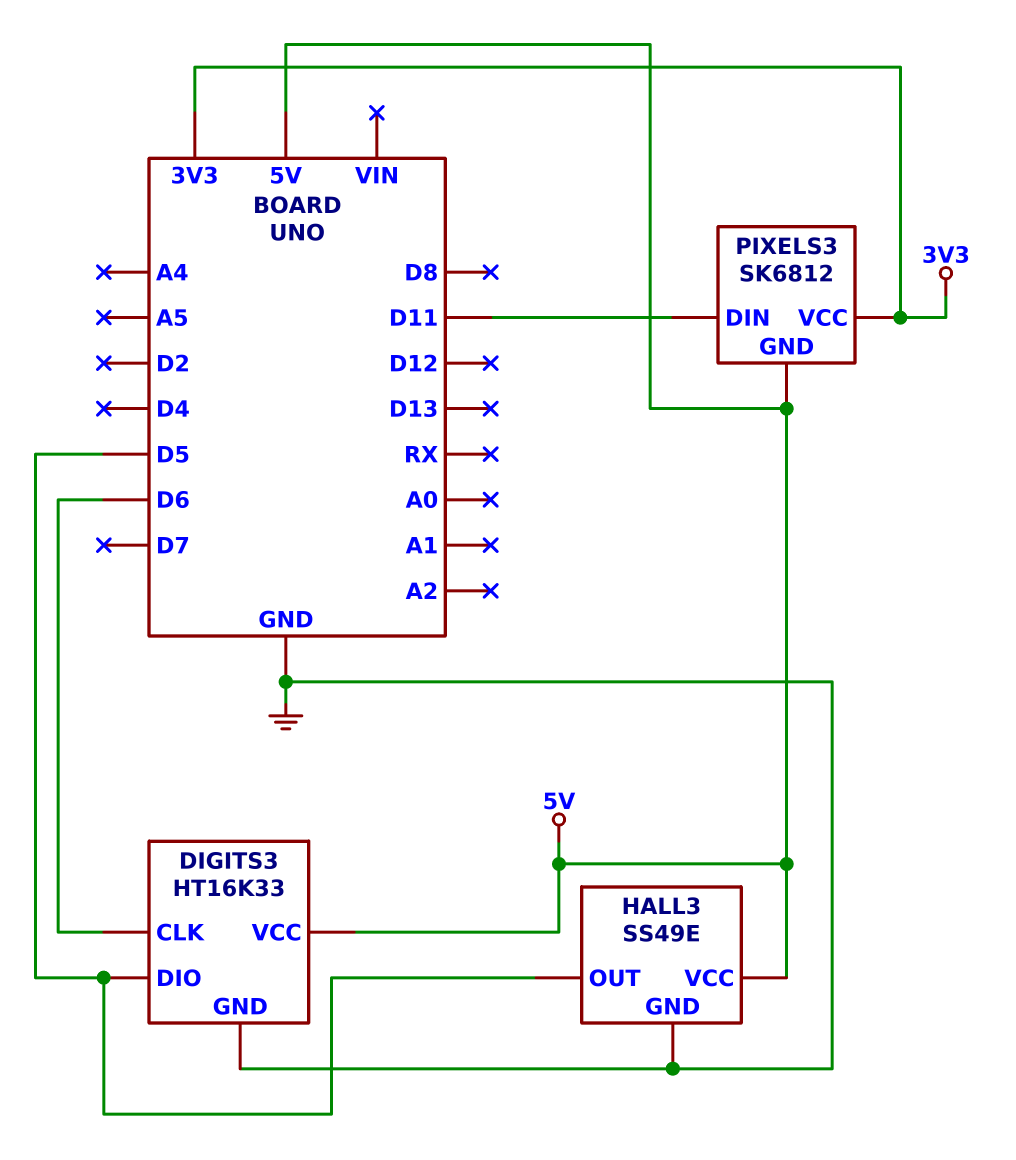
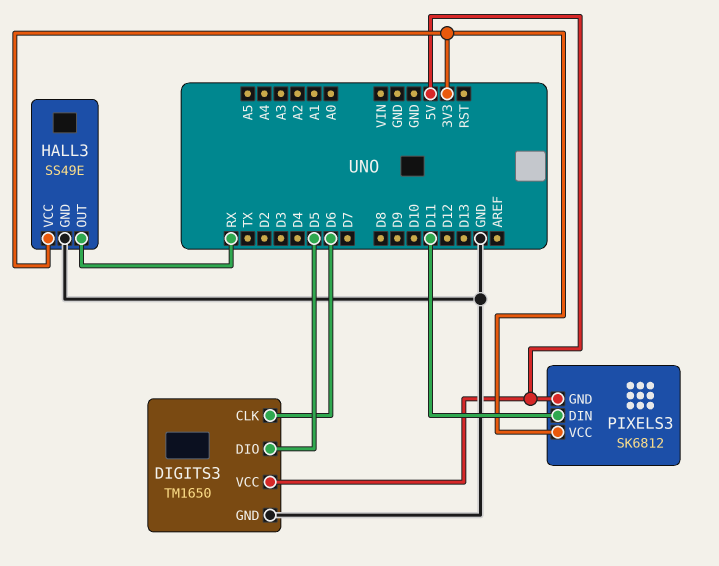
DIGITS3: HT16K33 -> TM1650
HALL3 pin OUT: D5 -> RX
HALL3 pin VCC: 5V -> 3V3

